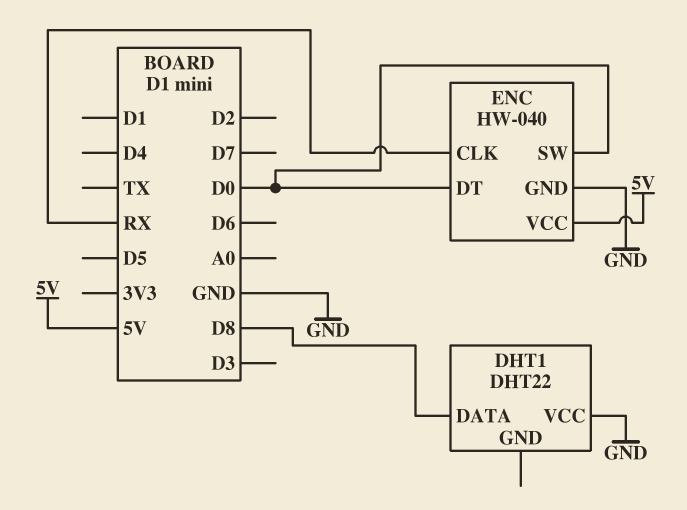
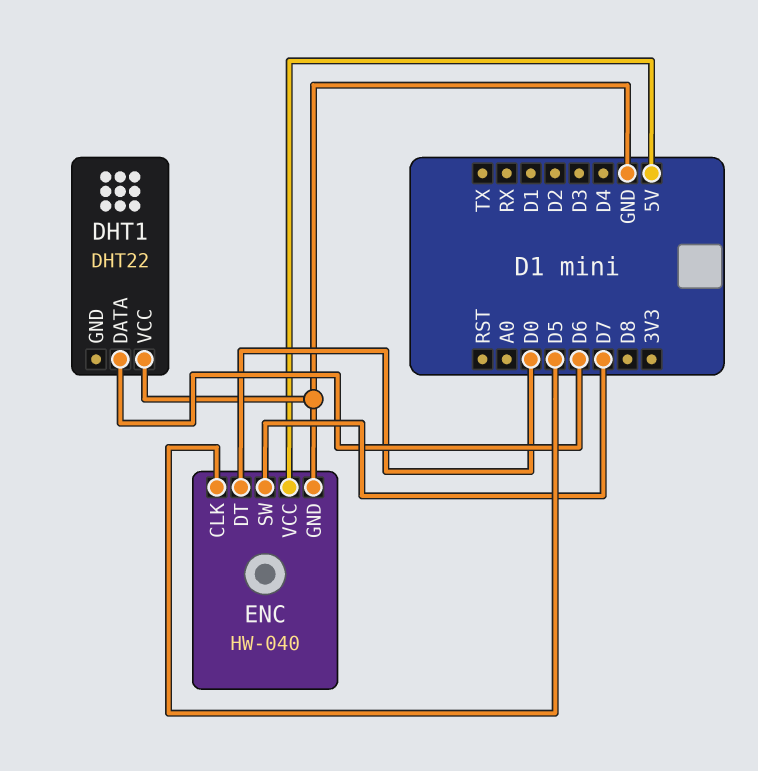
DHT1 pin DATA: D8 -> D6
ENC pin CLK: RX -> D5
ENC pin SW: D0 -> D7

